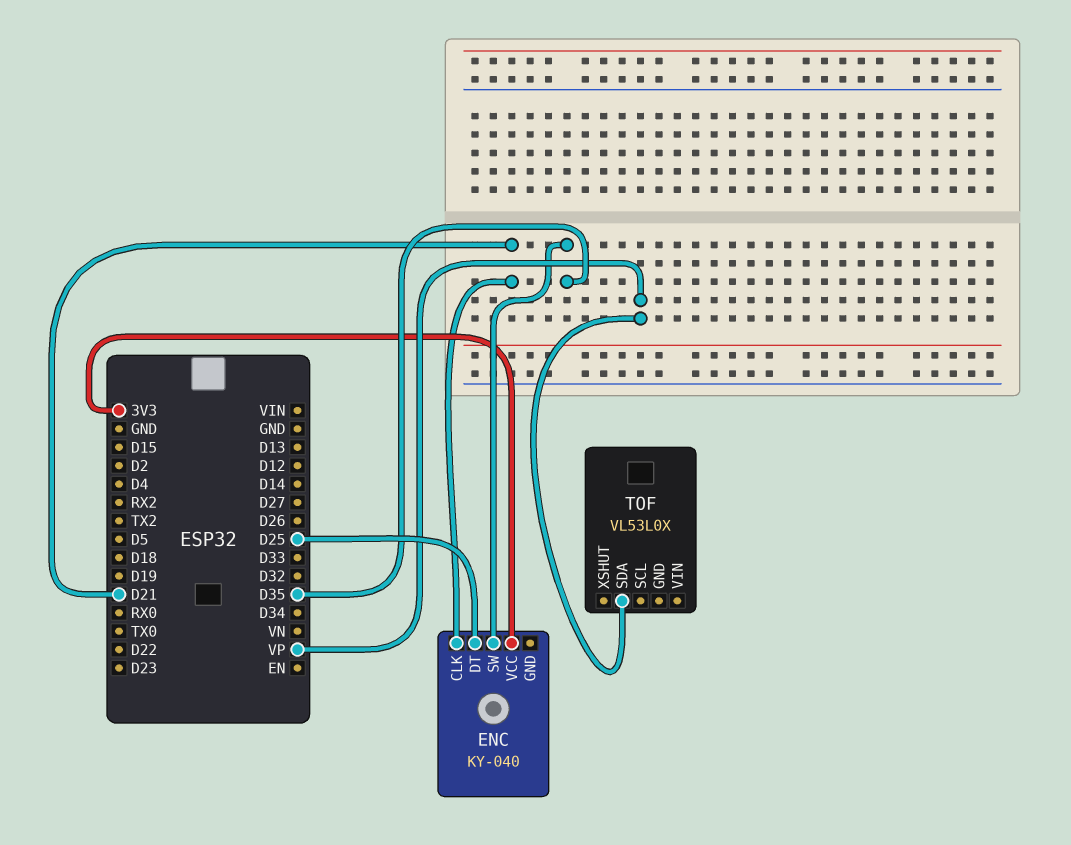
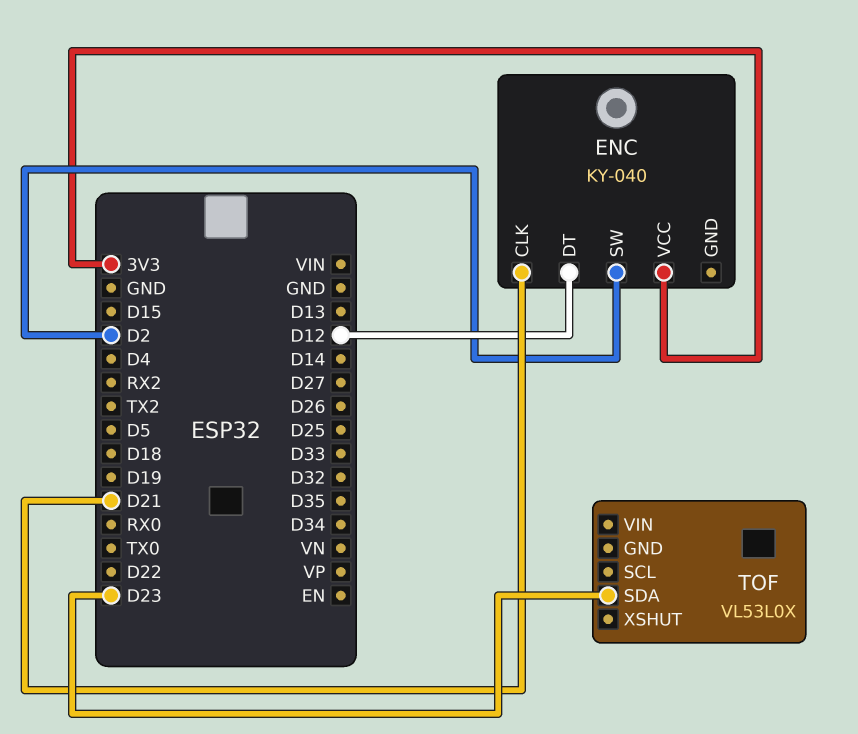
ENC pin DT: D25 -> D12
ENC pin SW: D35 -> D2
TOF pin SDA: VP -> D23

